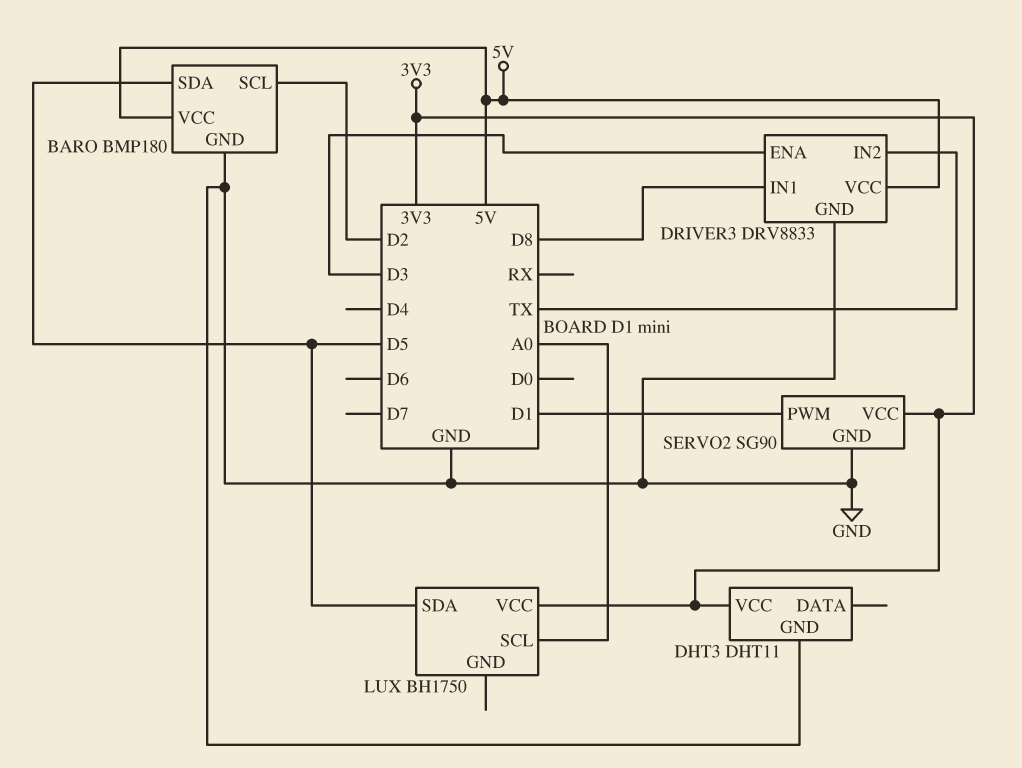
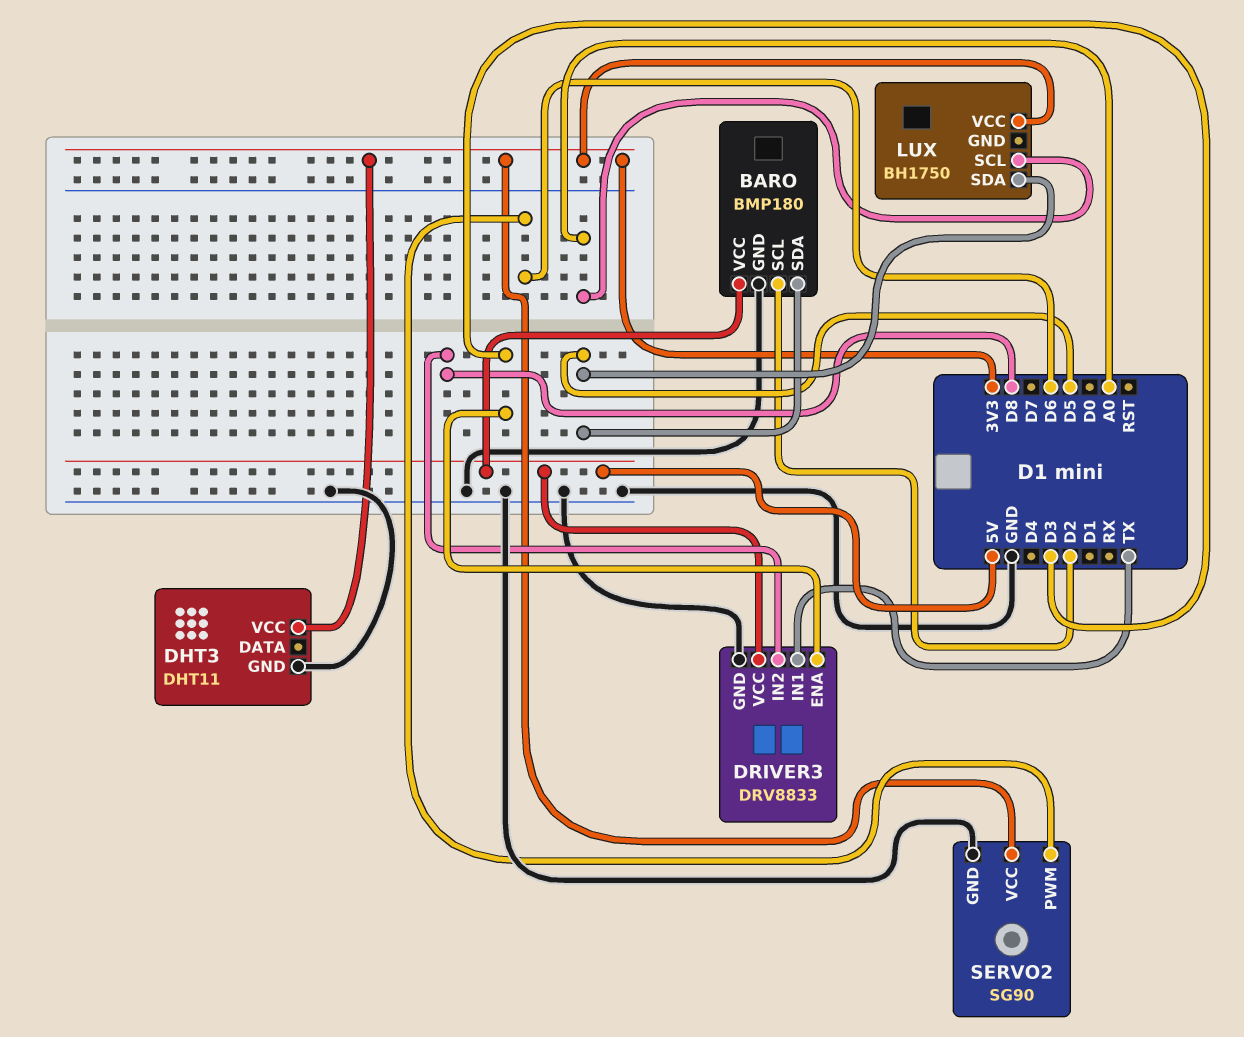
DRIVER3 pin IN1: D8 -> TX
DRIVER3 pin IN2: TX -> D8
SERVO2 pin PWM: D1 -> D6

